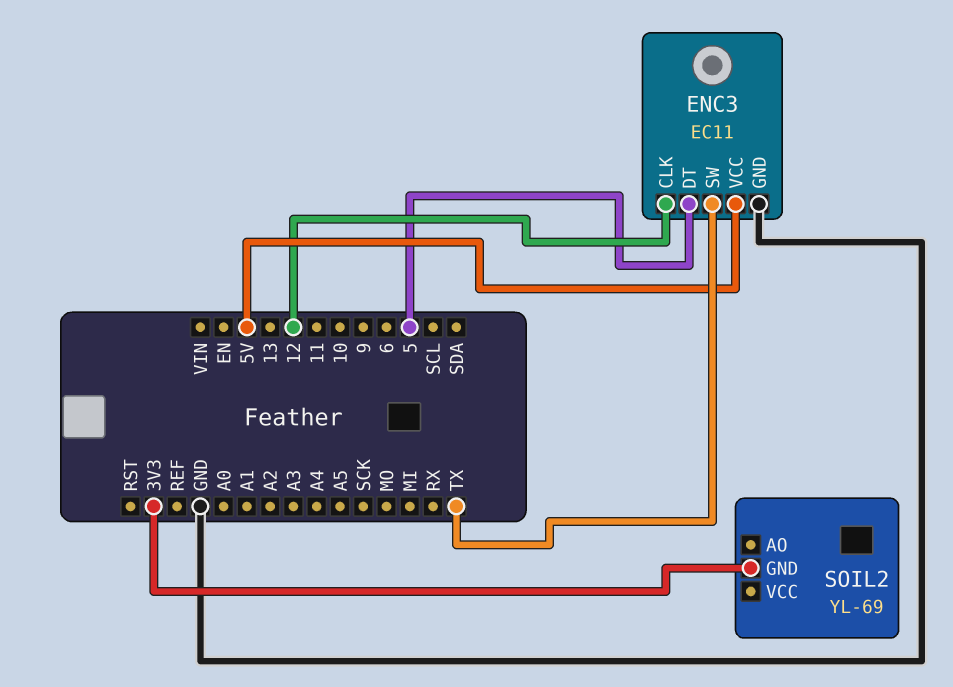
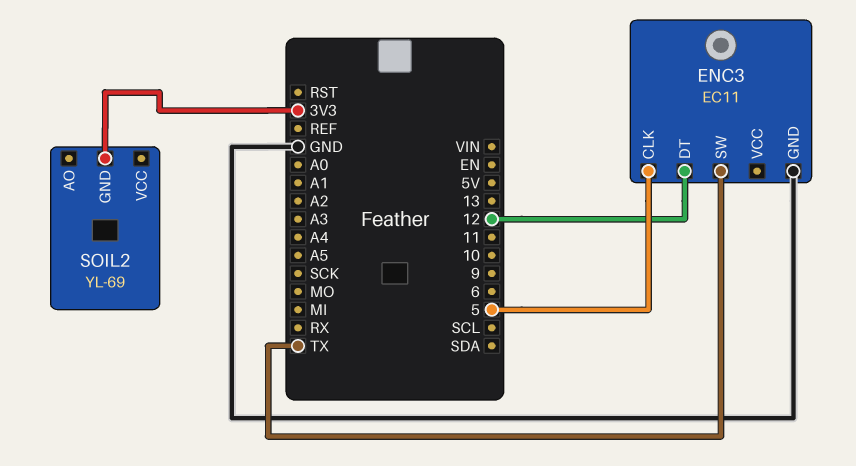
ENC3 pin CLK: 12 -> 5
ENC3 pin DT: 5 -> 12
ENC3 pin VCC: 5V -> none

